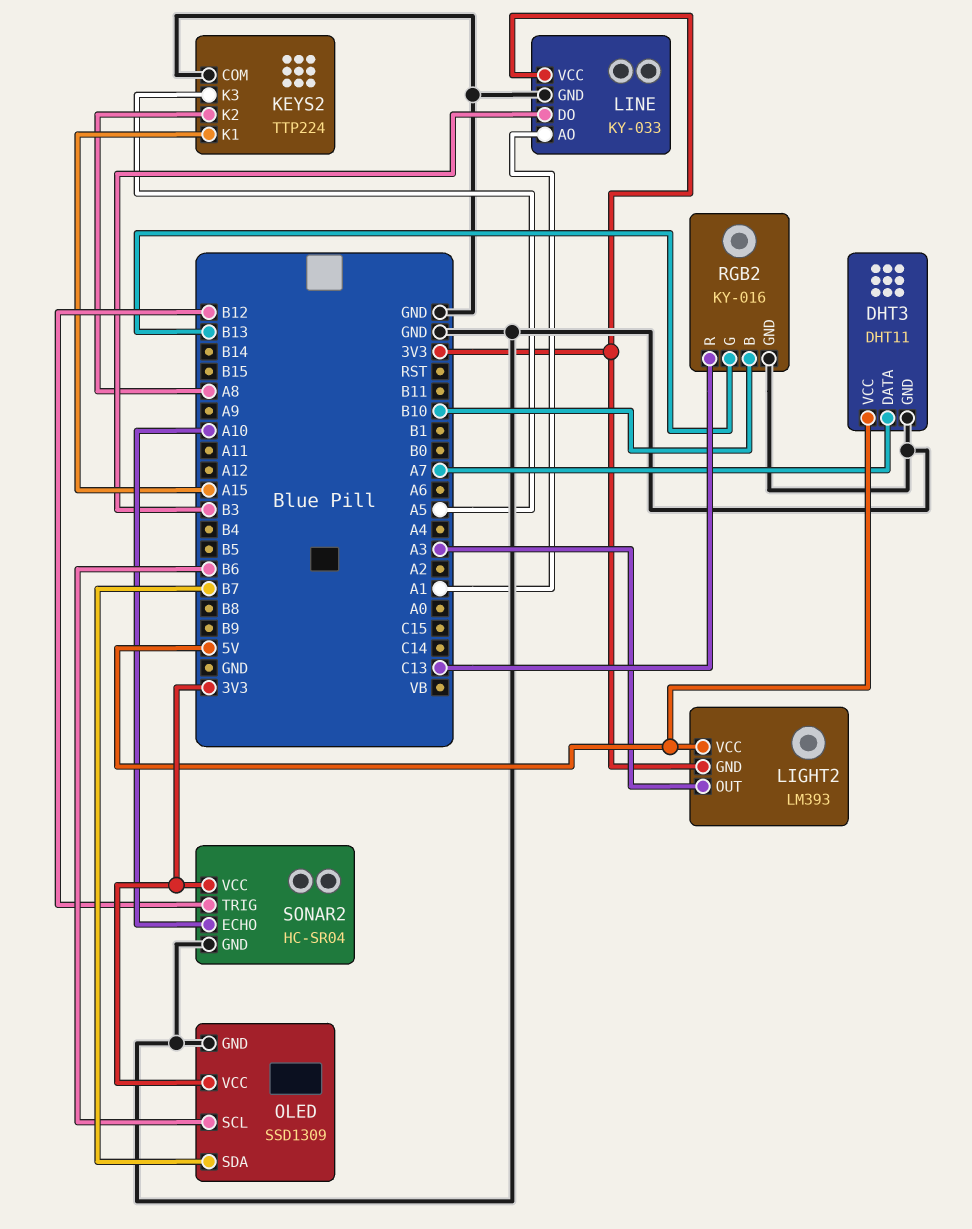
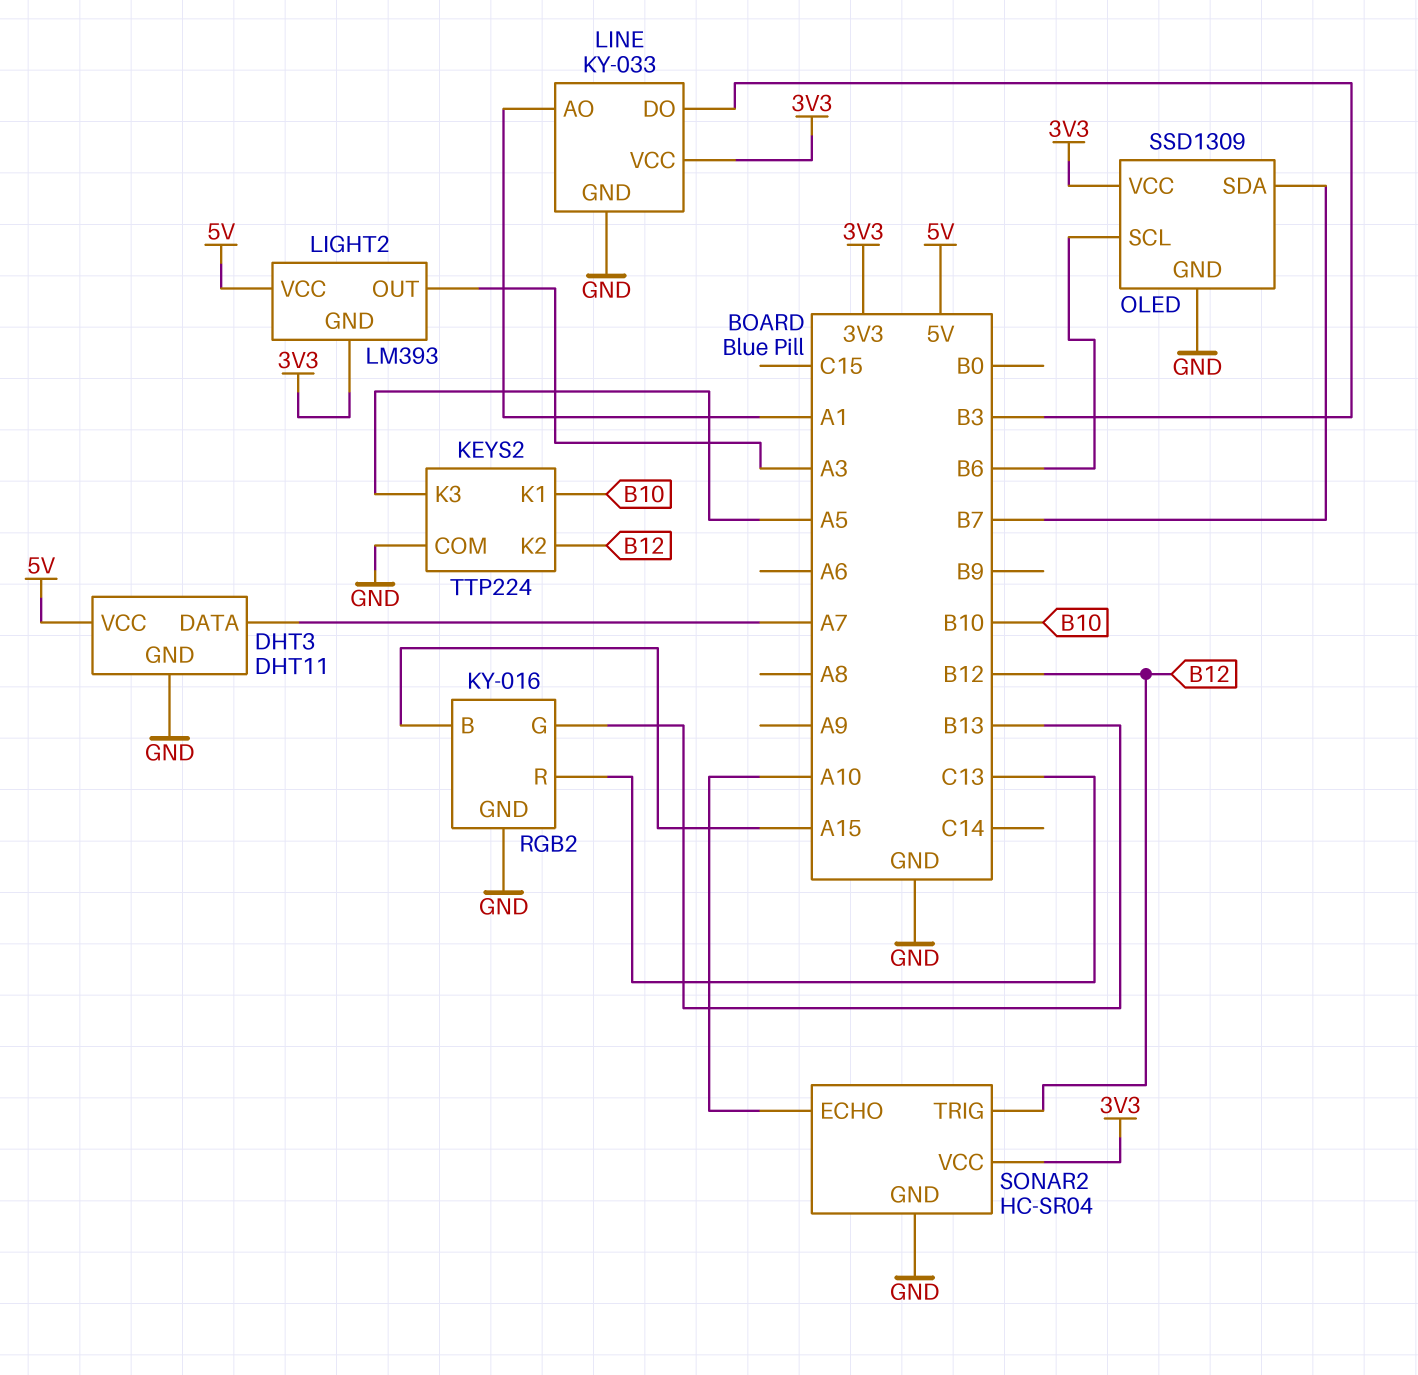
KEYS2 pin K1: A15 -> B10
KEYS2 pin K2: A8 -> B12
RGB2 pin B: B10 -> A15

